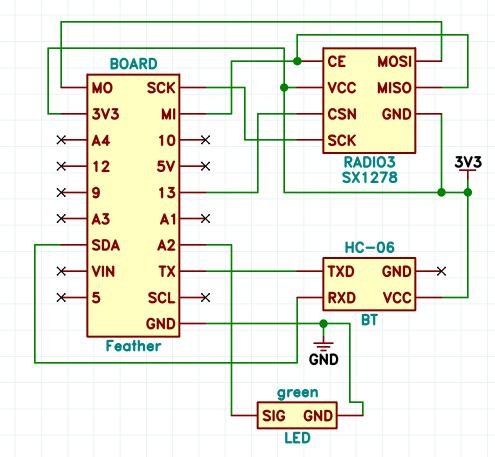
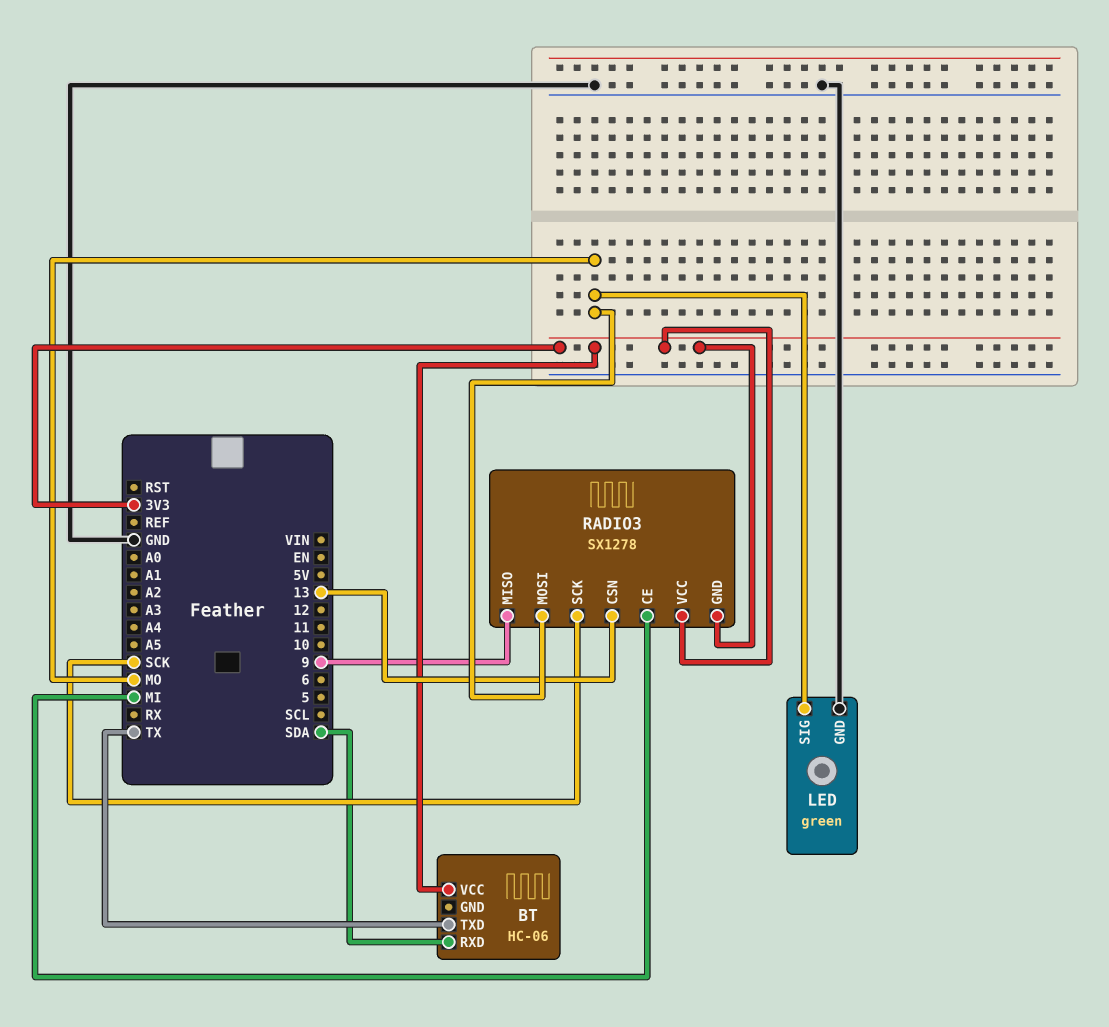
LED pin SIG: A2 -> MO
RADIO3 pin MISO: MI -> 9

